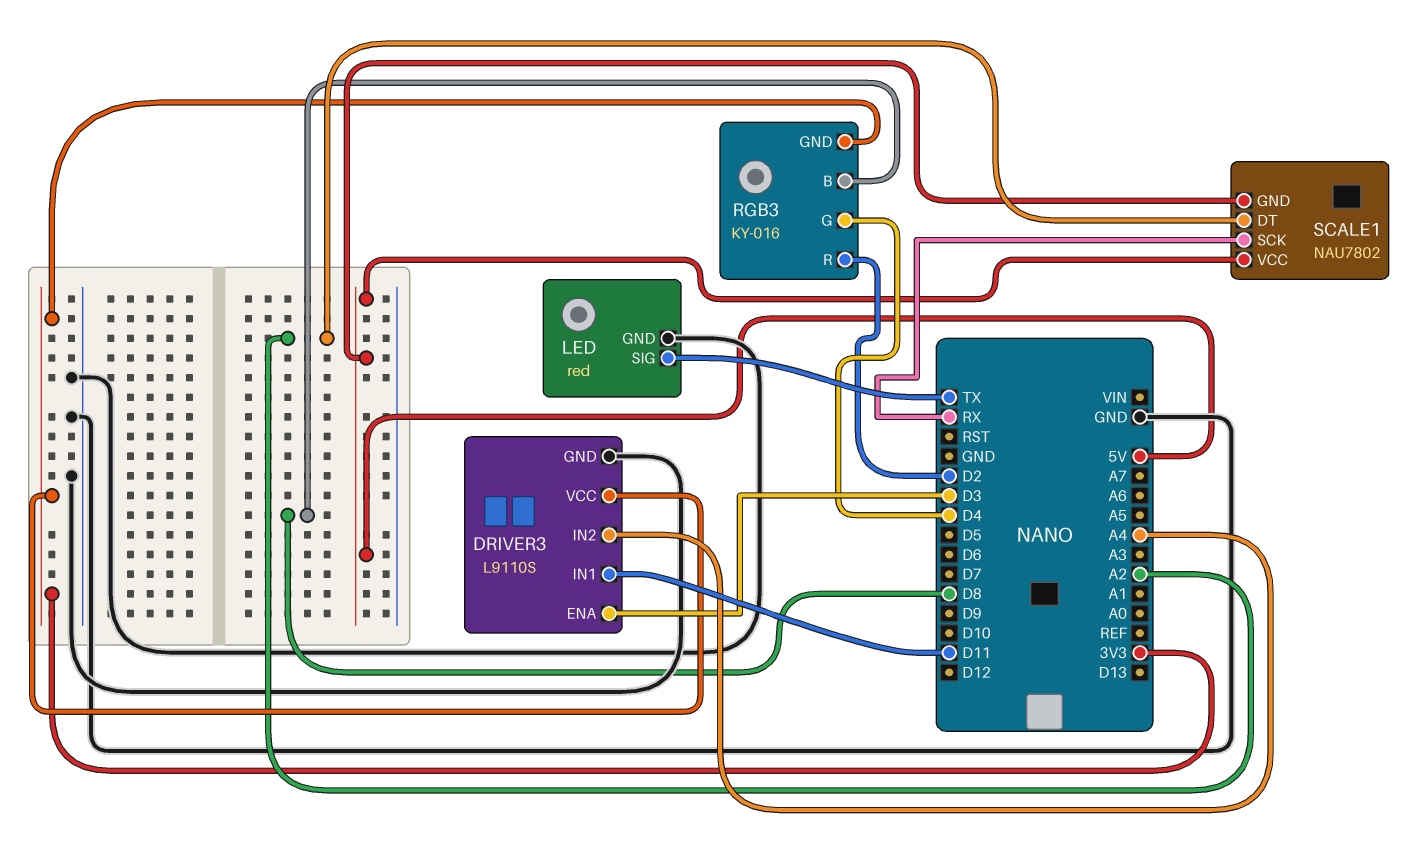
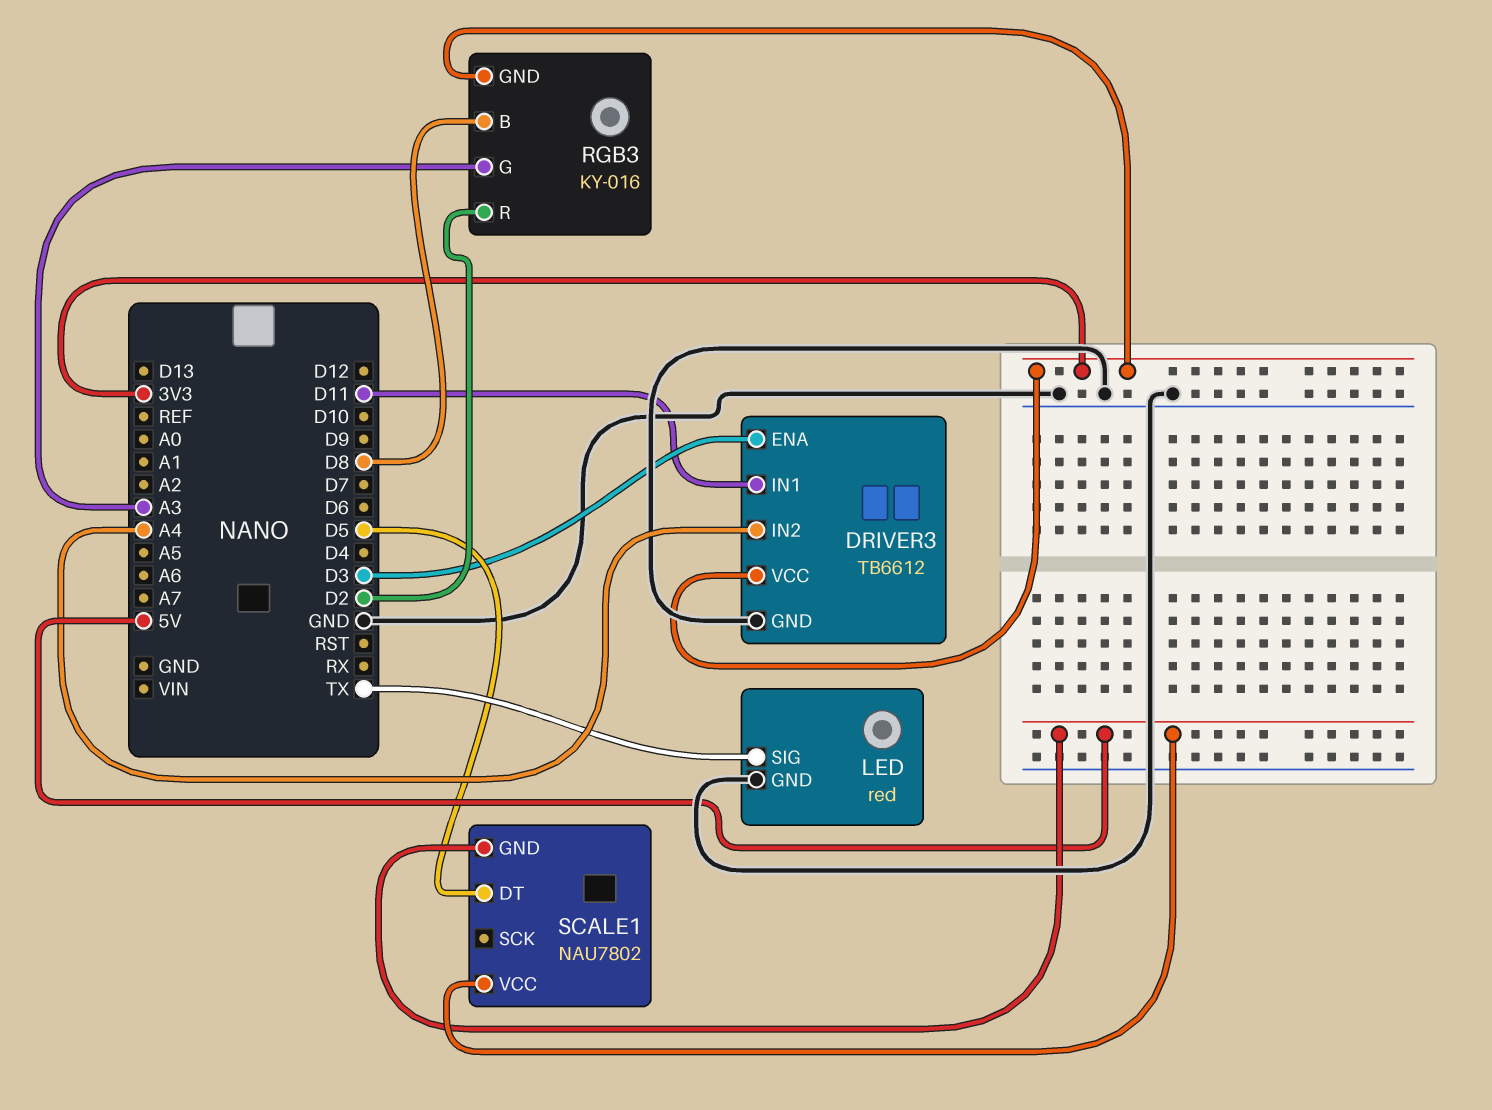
DRIVER3: L9110S -> TB6612
RGB3 pin G: D4 -> A3
SCALE1 pin DT: A2 -> D5
SCALE1 pin SCK: RX -> none

